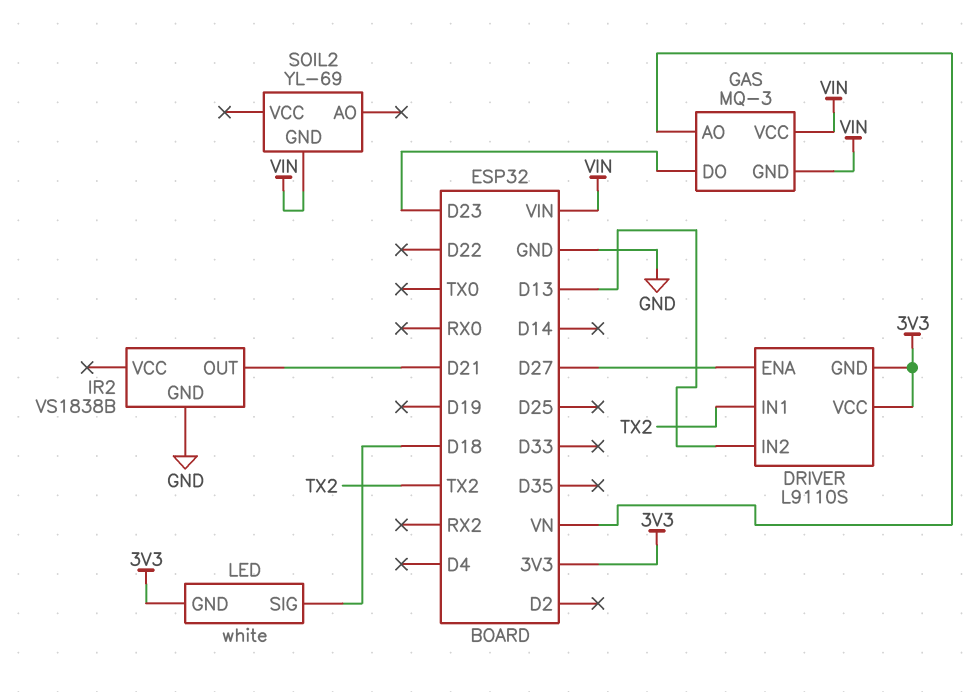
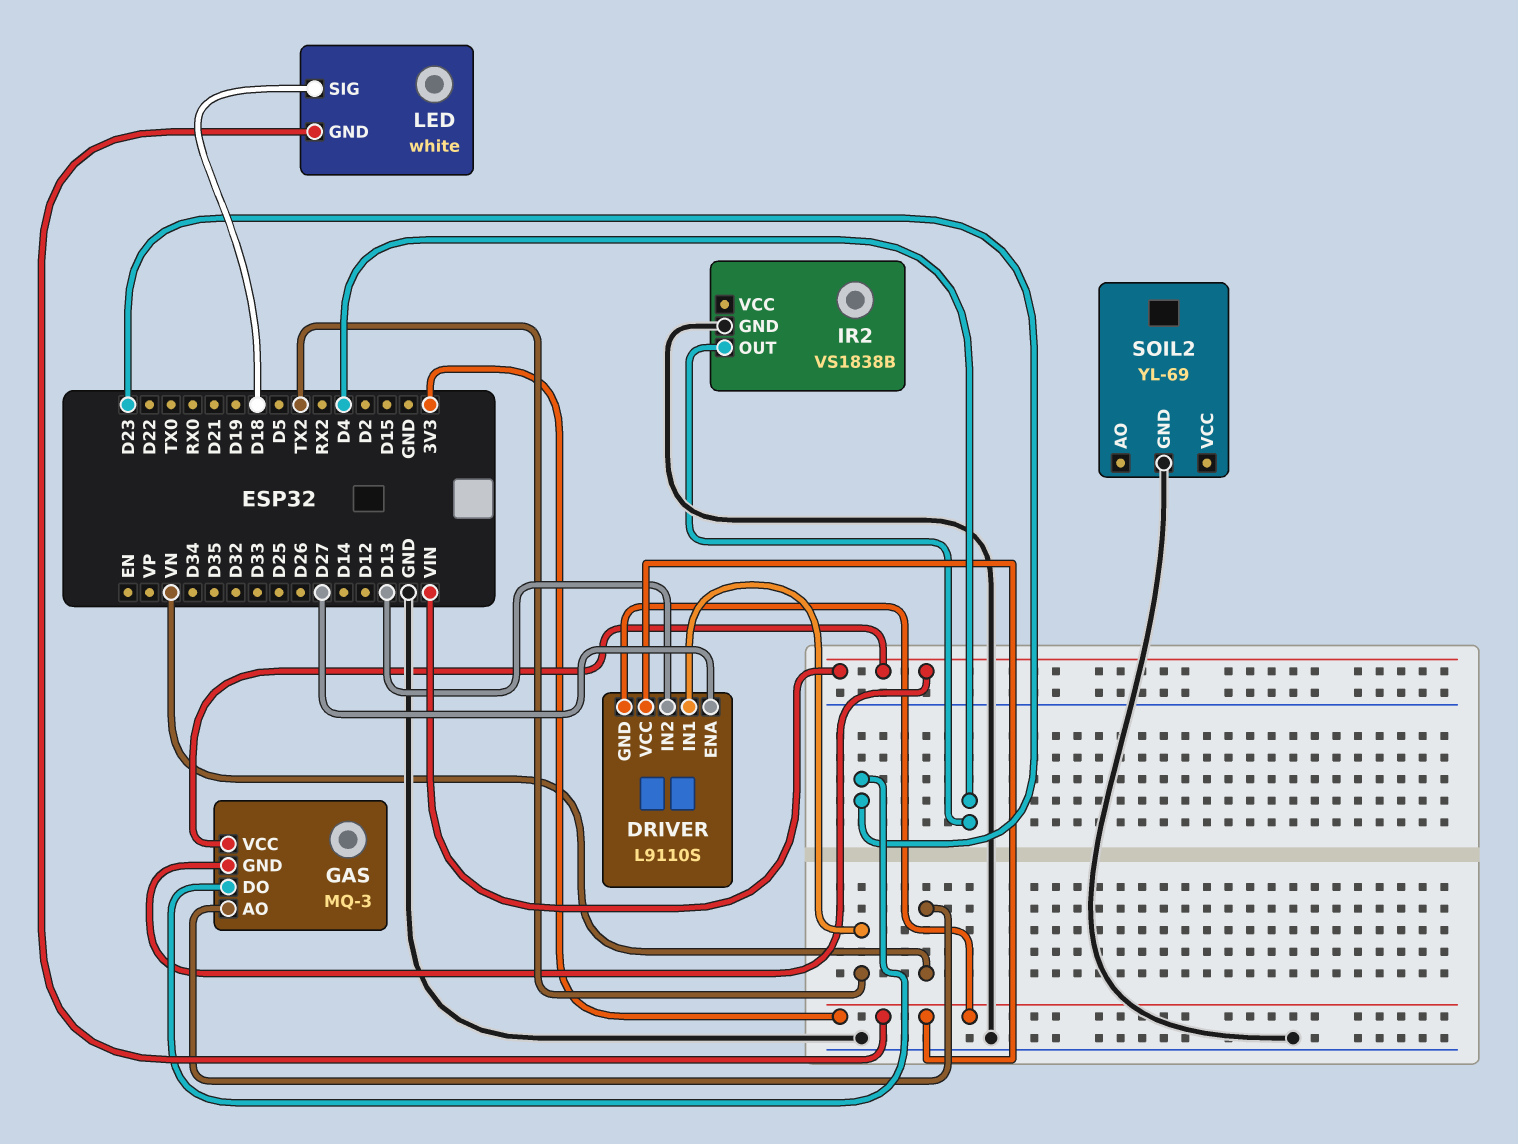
IR2 pin OUT: D21 -> D4
SOIL2 pin GND: VIN -> GND

